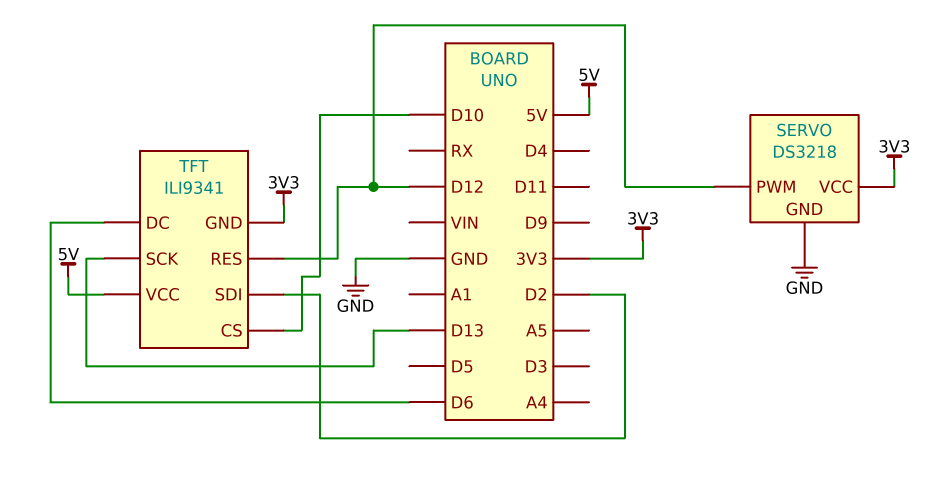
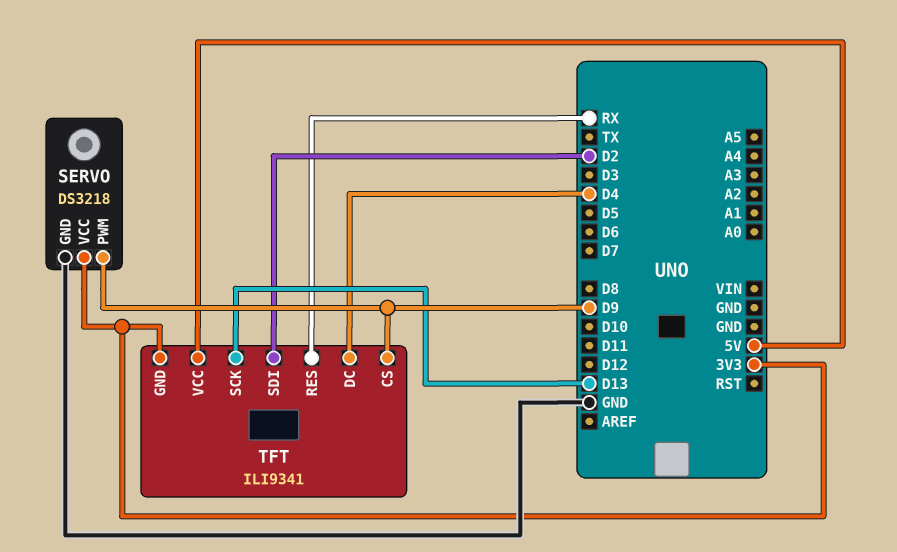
SERVO pin PWM: D12 -> D9
TFT pin CS: D10 -> D9
TFT pin DC: D6 -> D4
TFT pin RES: D12 -> RX

